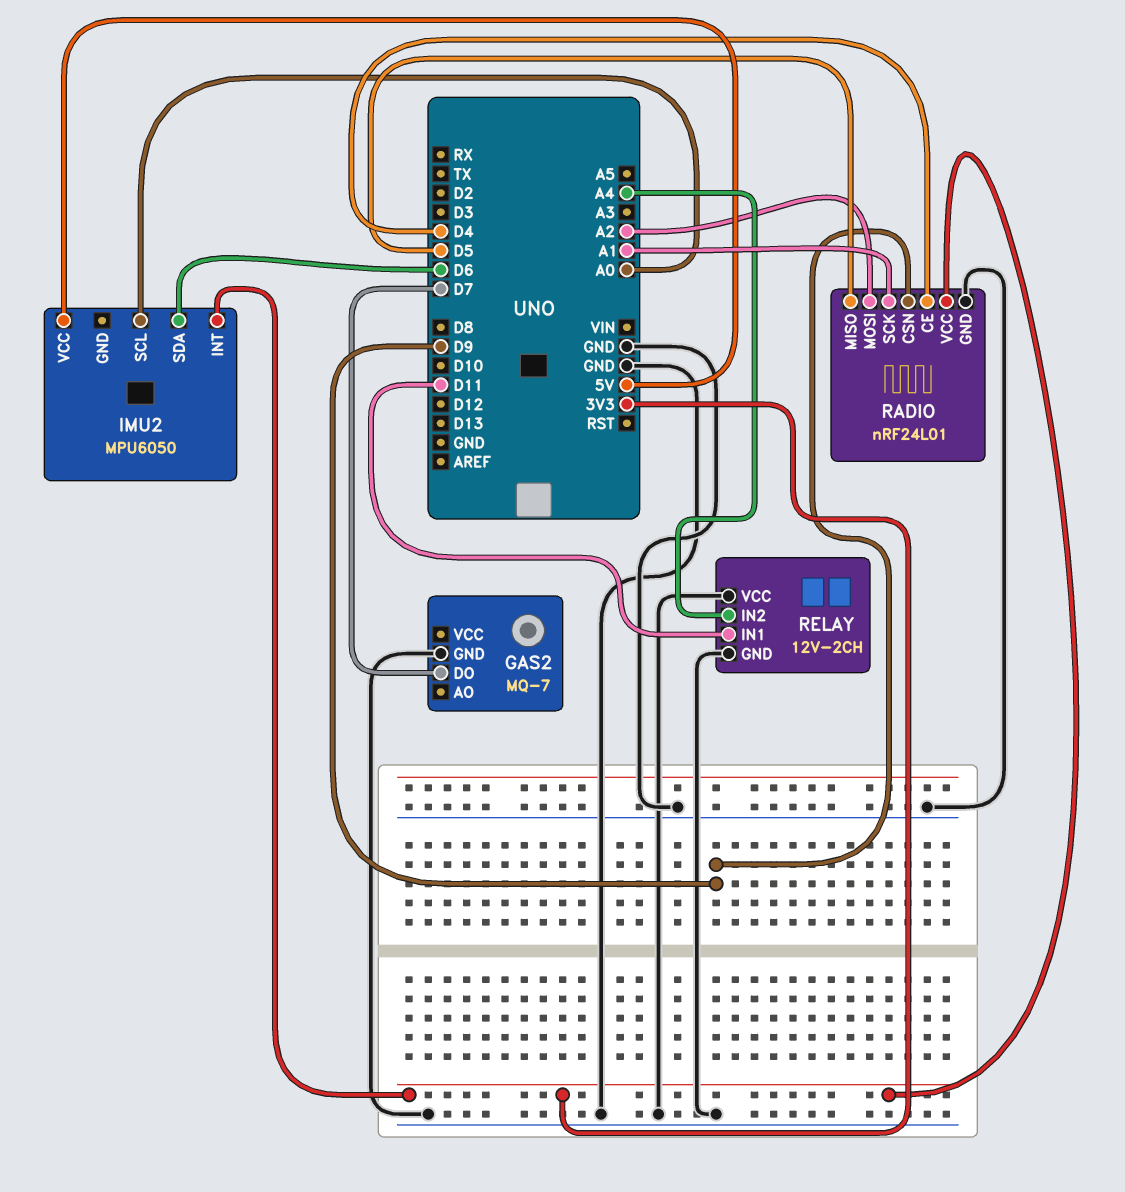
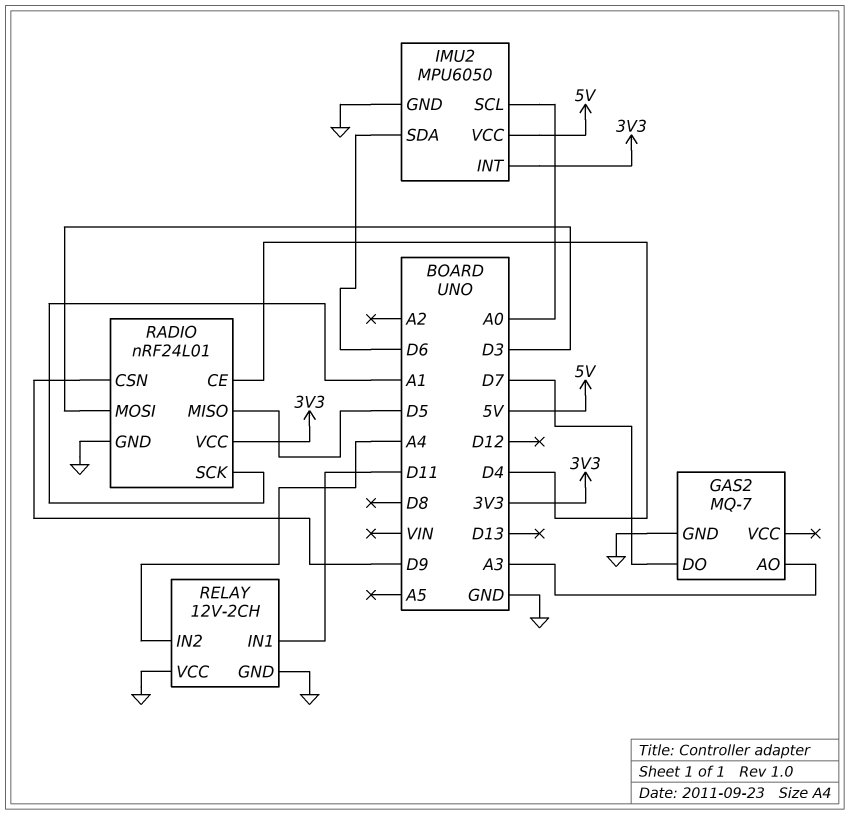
GAS2 pin AO: none -> A3
IMU2 pin GND: none -> GND
RADIO pin MOSI: A2 -> D3

